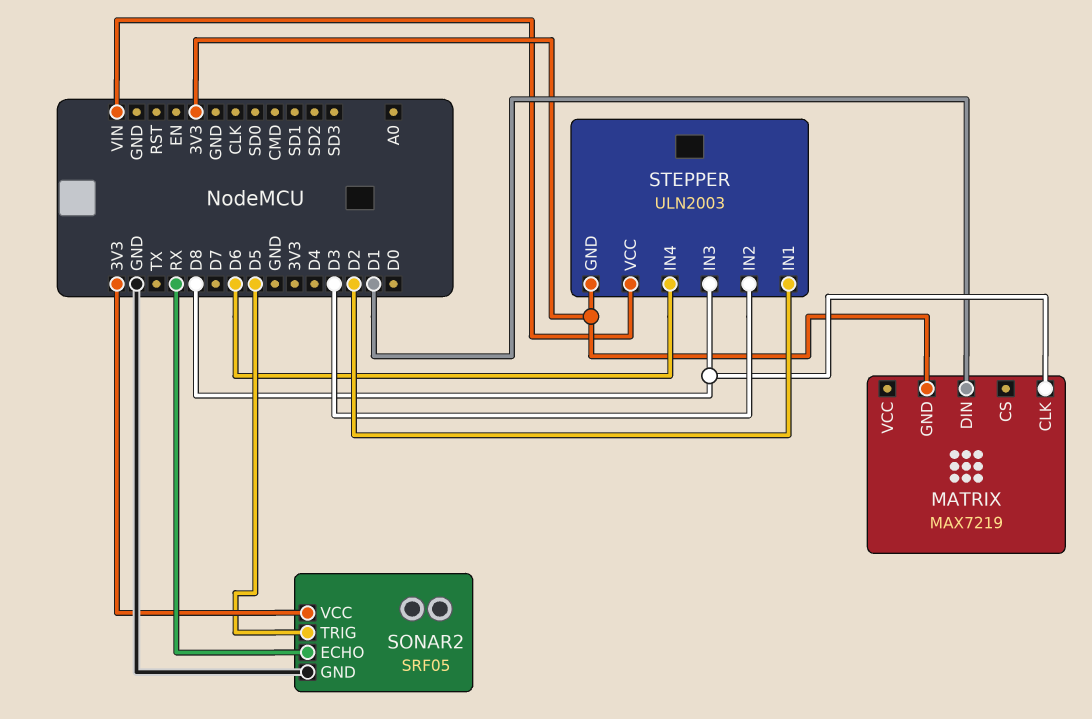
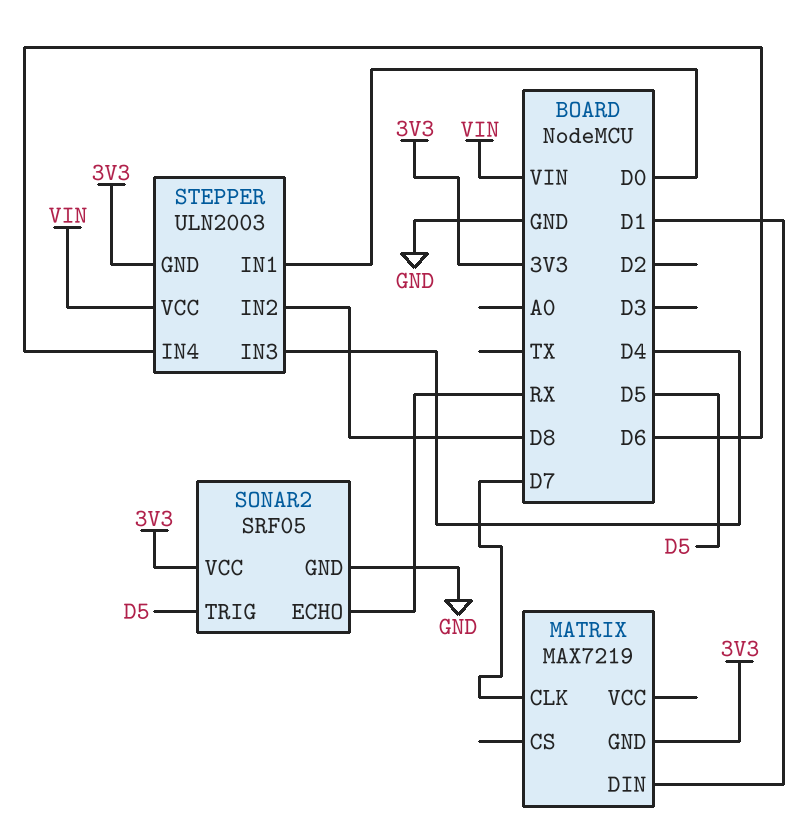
MATRIX pin CLK: D8 -> D7
STEPPER pin IN1: D2 -> D0
STEPPER pin IN2: D3 -> D8
STEPPER pin IN3: D8 -> D4

